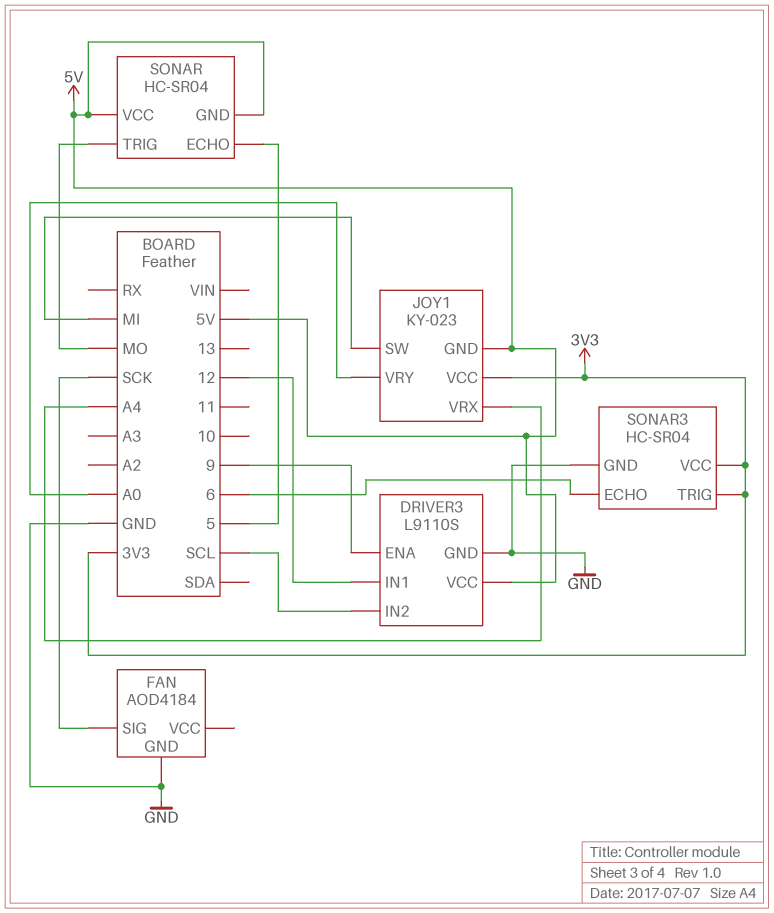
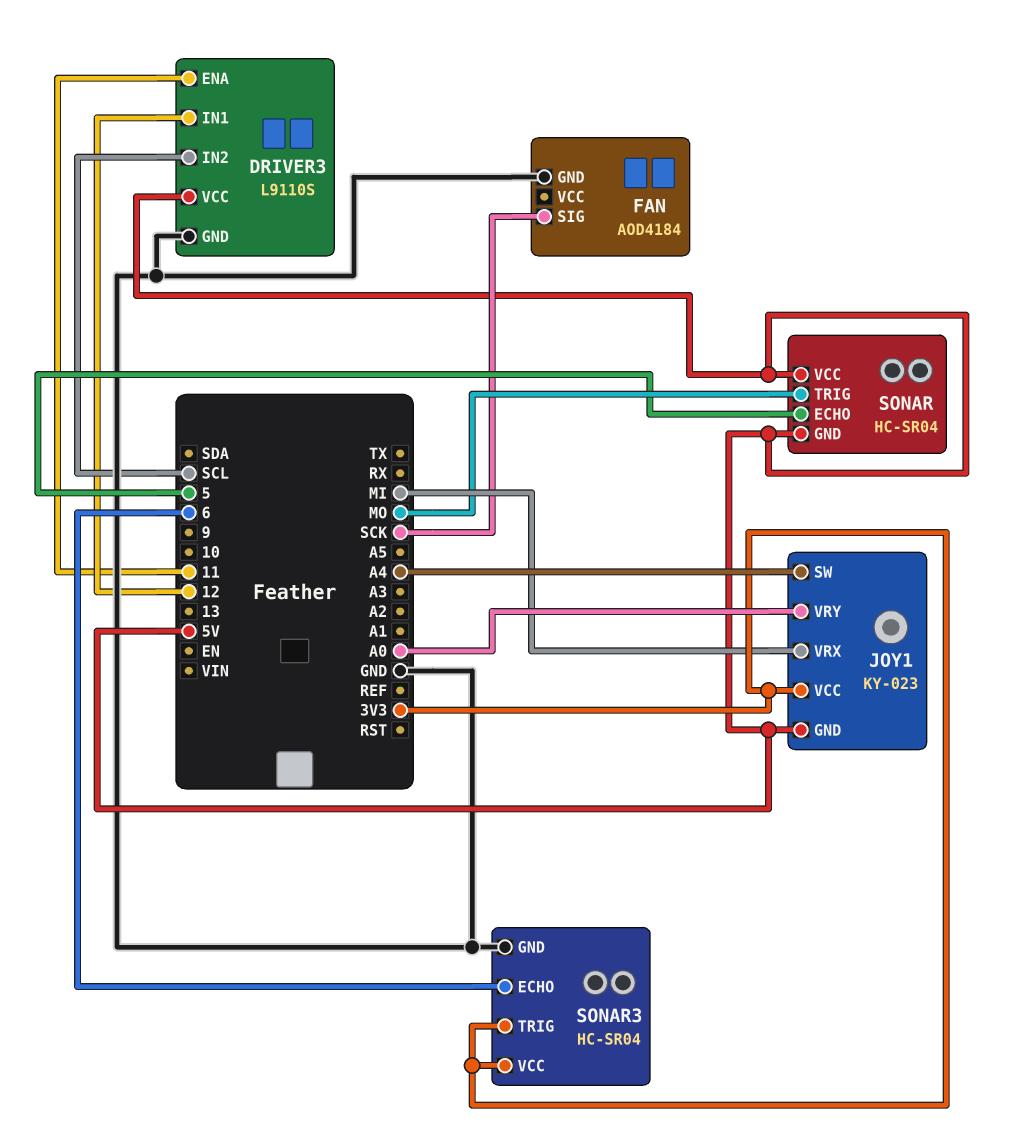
DRIVER3 pin ENA: 9 -> 11
JOY1 pin SW: MI -> A4
JOY1 pin VRX: A4 -> MI

